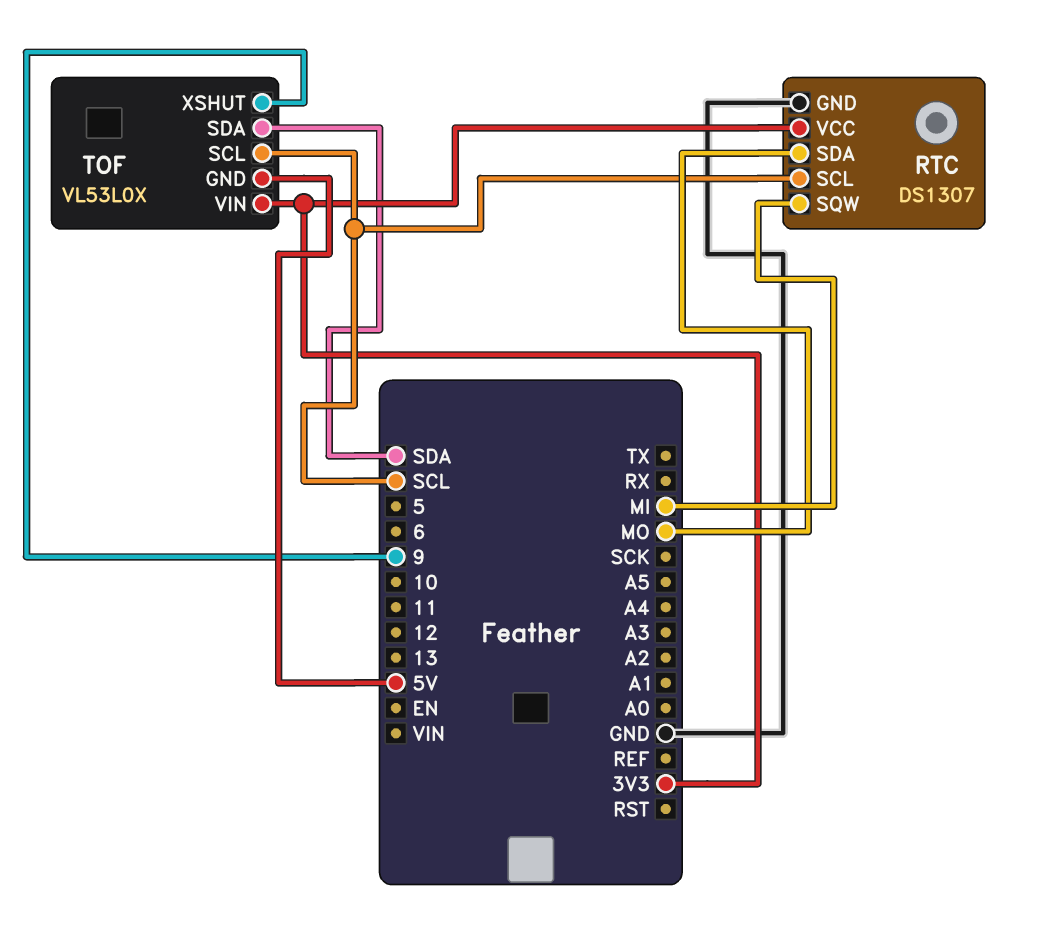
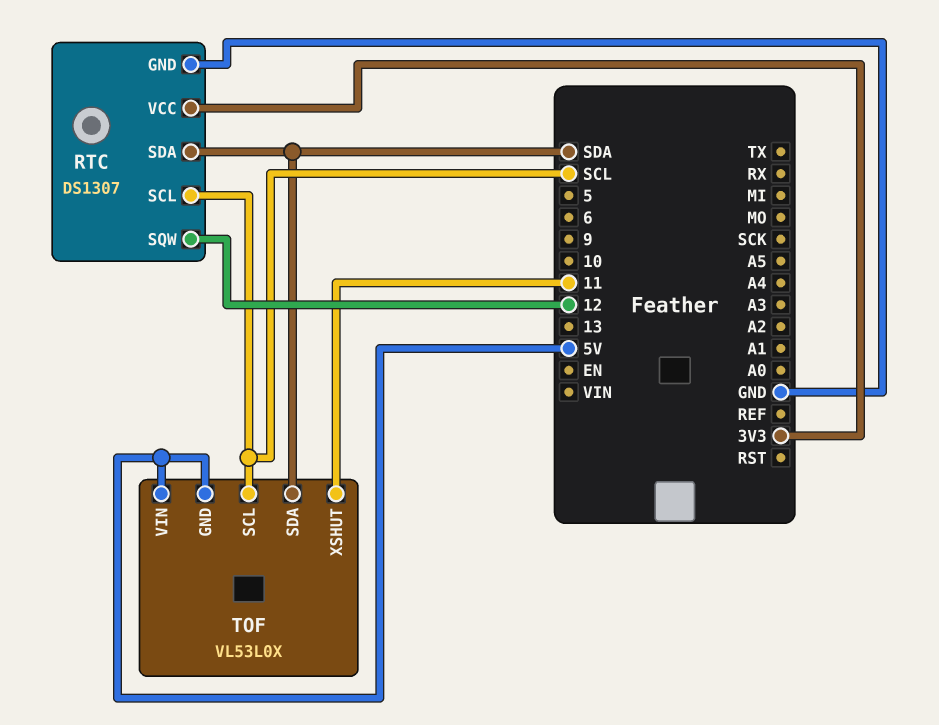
RTC pin SDA: MO -> SDA
RTC pin SQW: MI -> 12
TOF pin VIN: 3V3 -> 5V
TOF pin XSHUT: 9 -> 11

